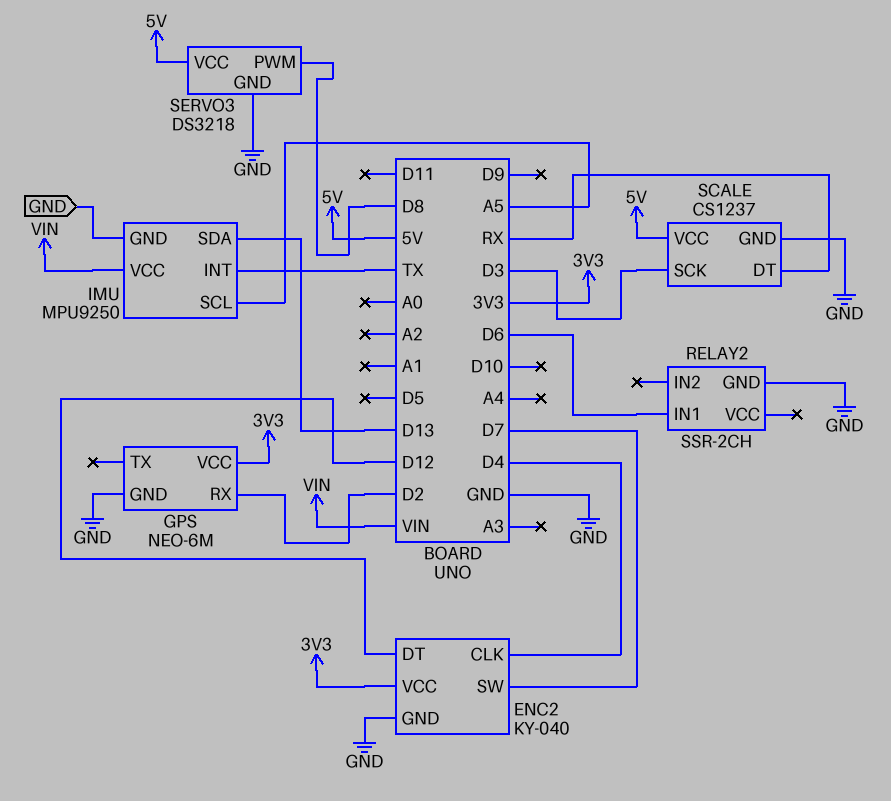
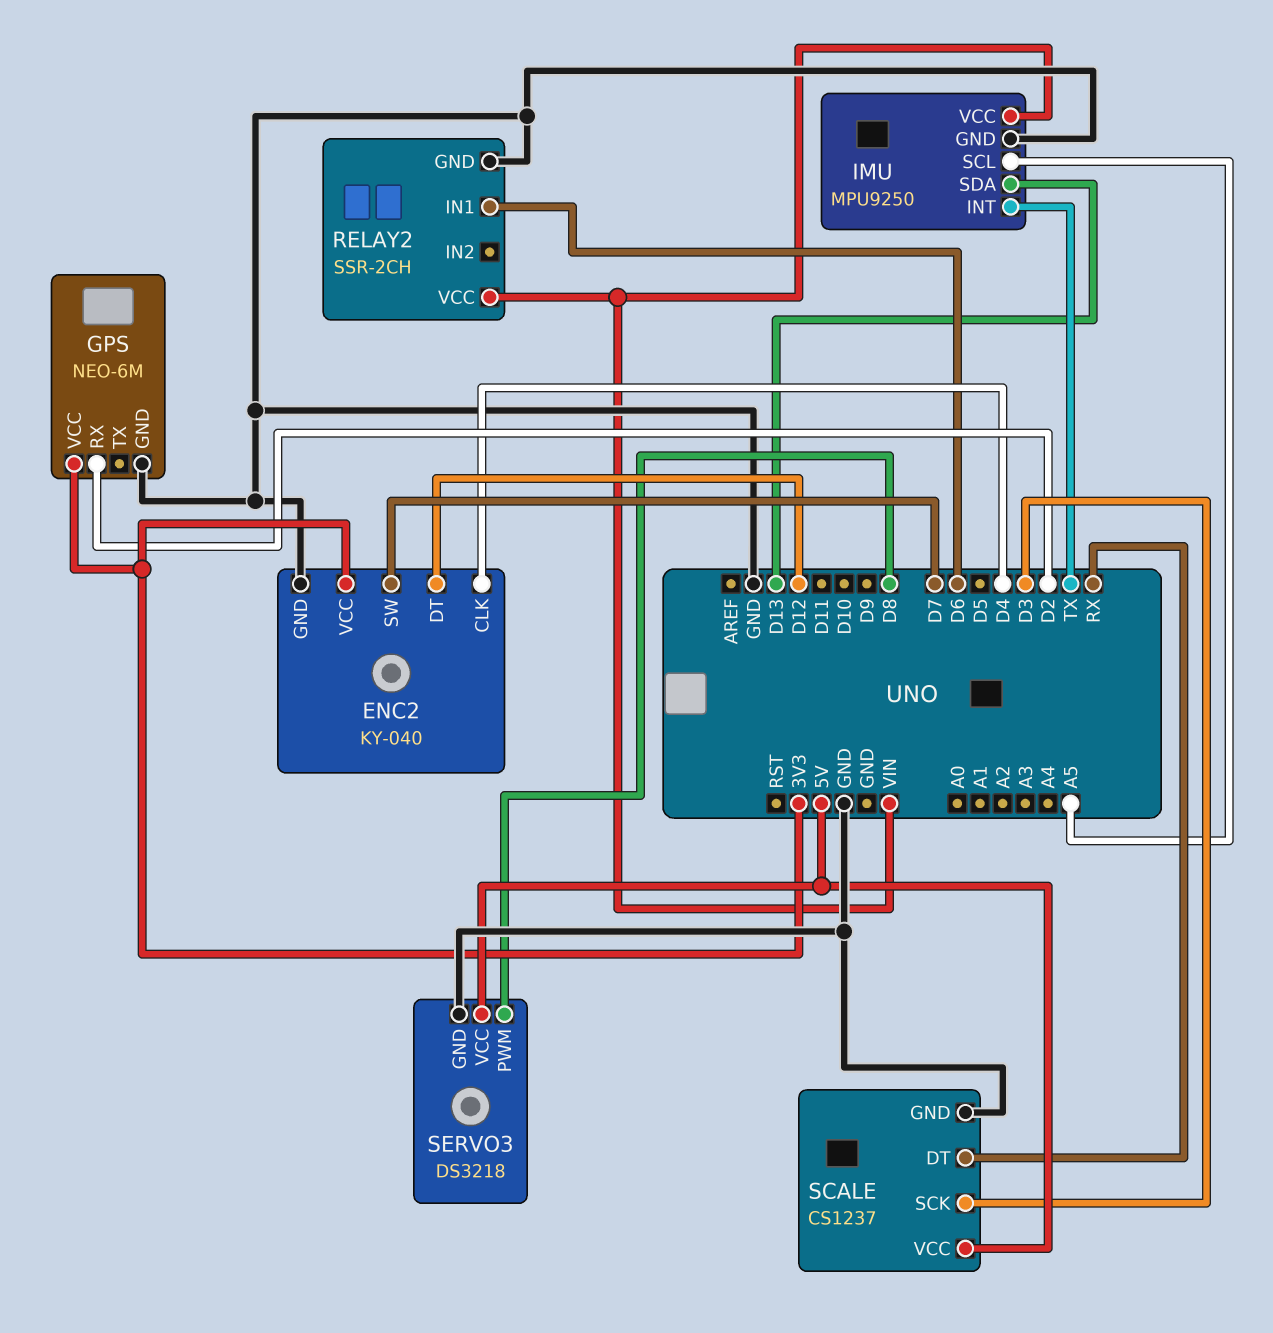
RELAY2 pin VCC: none -> VIN

